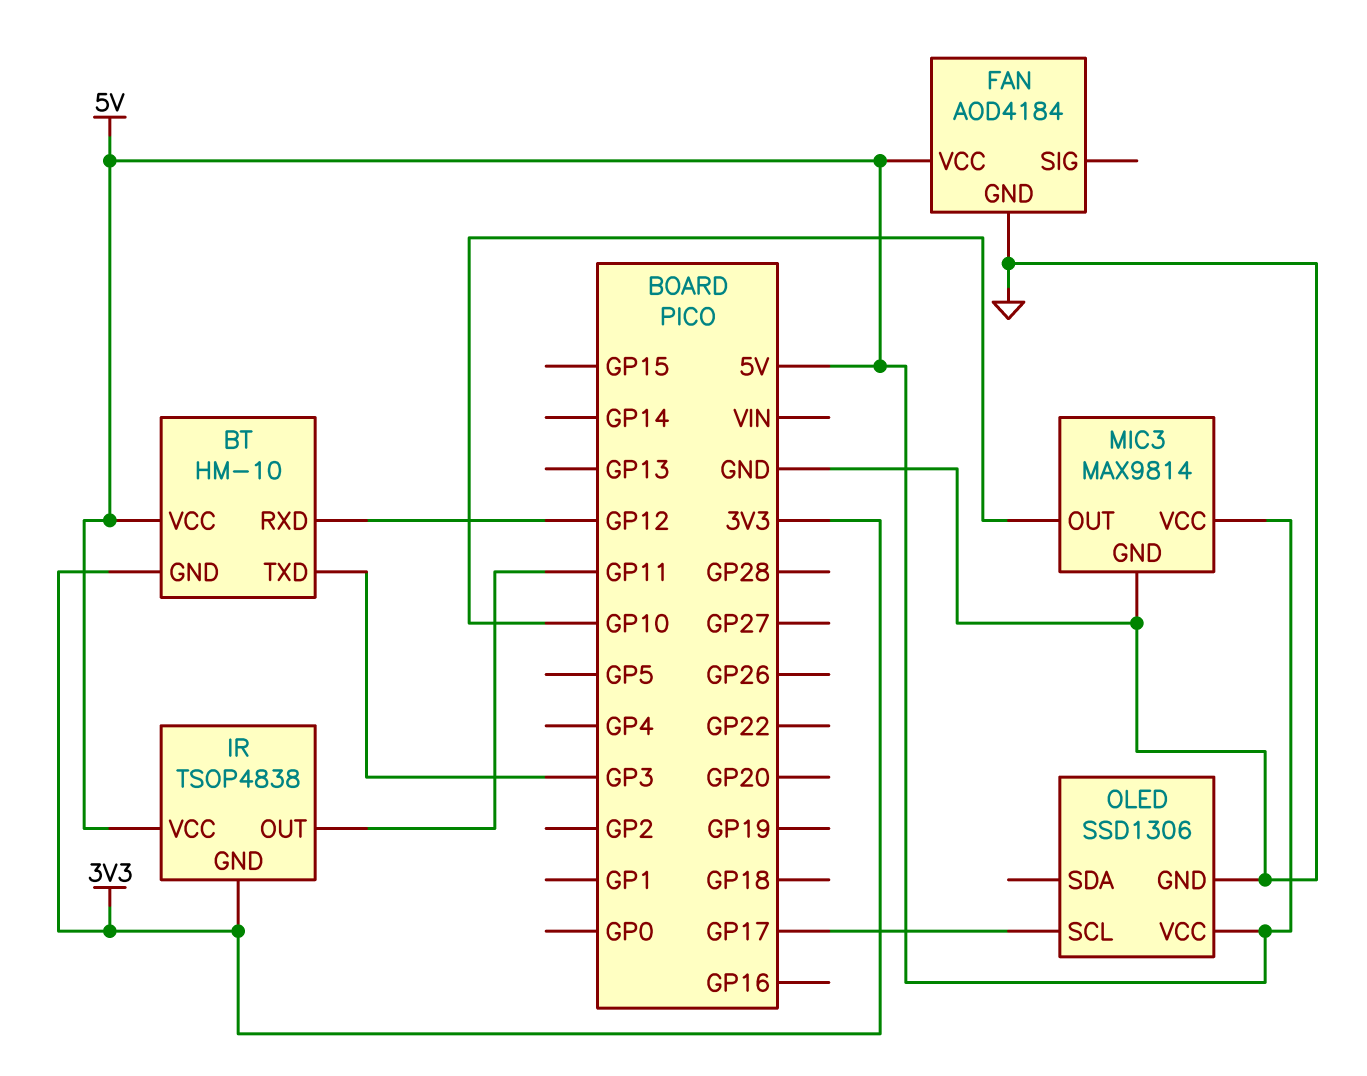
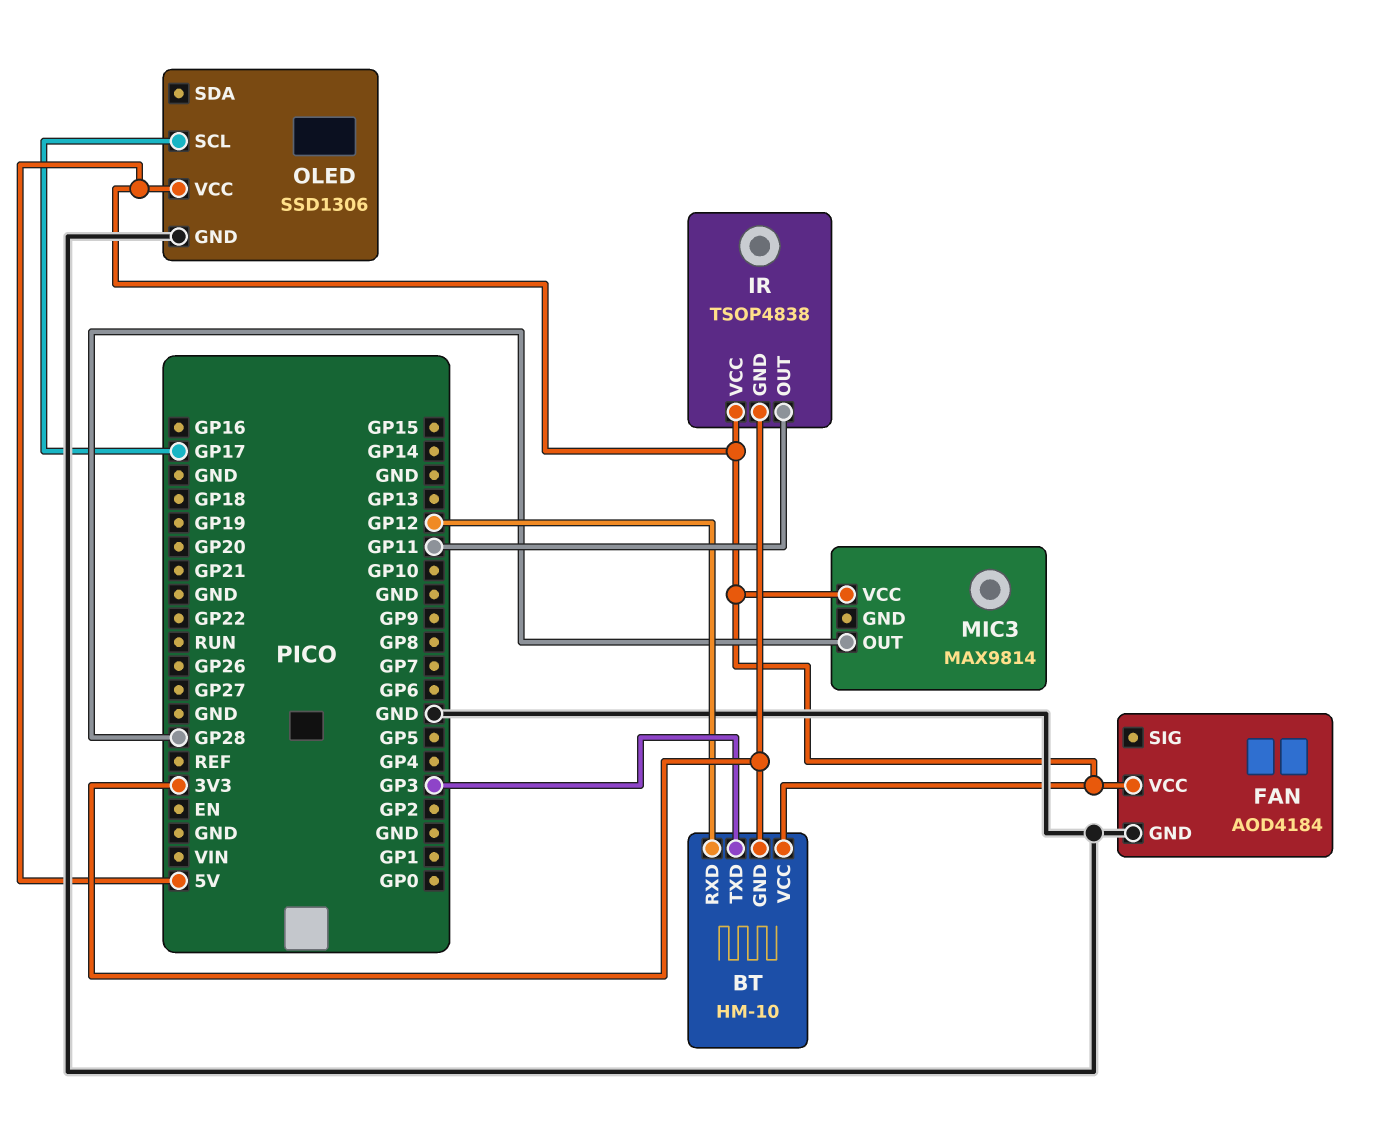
MIC3 pin GND: GND -> none
MIC3 pin OUT: GP10 -> GP28

